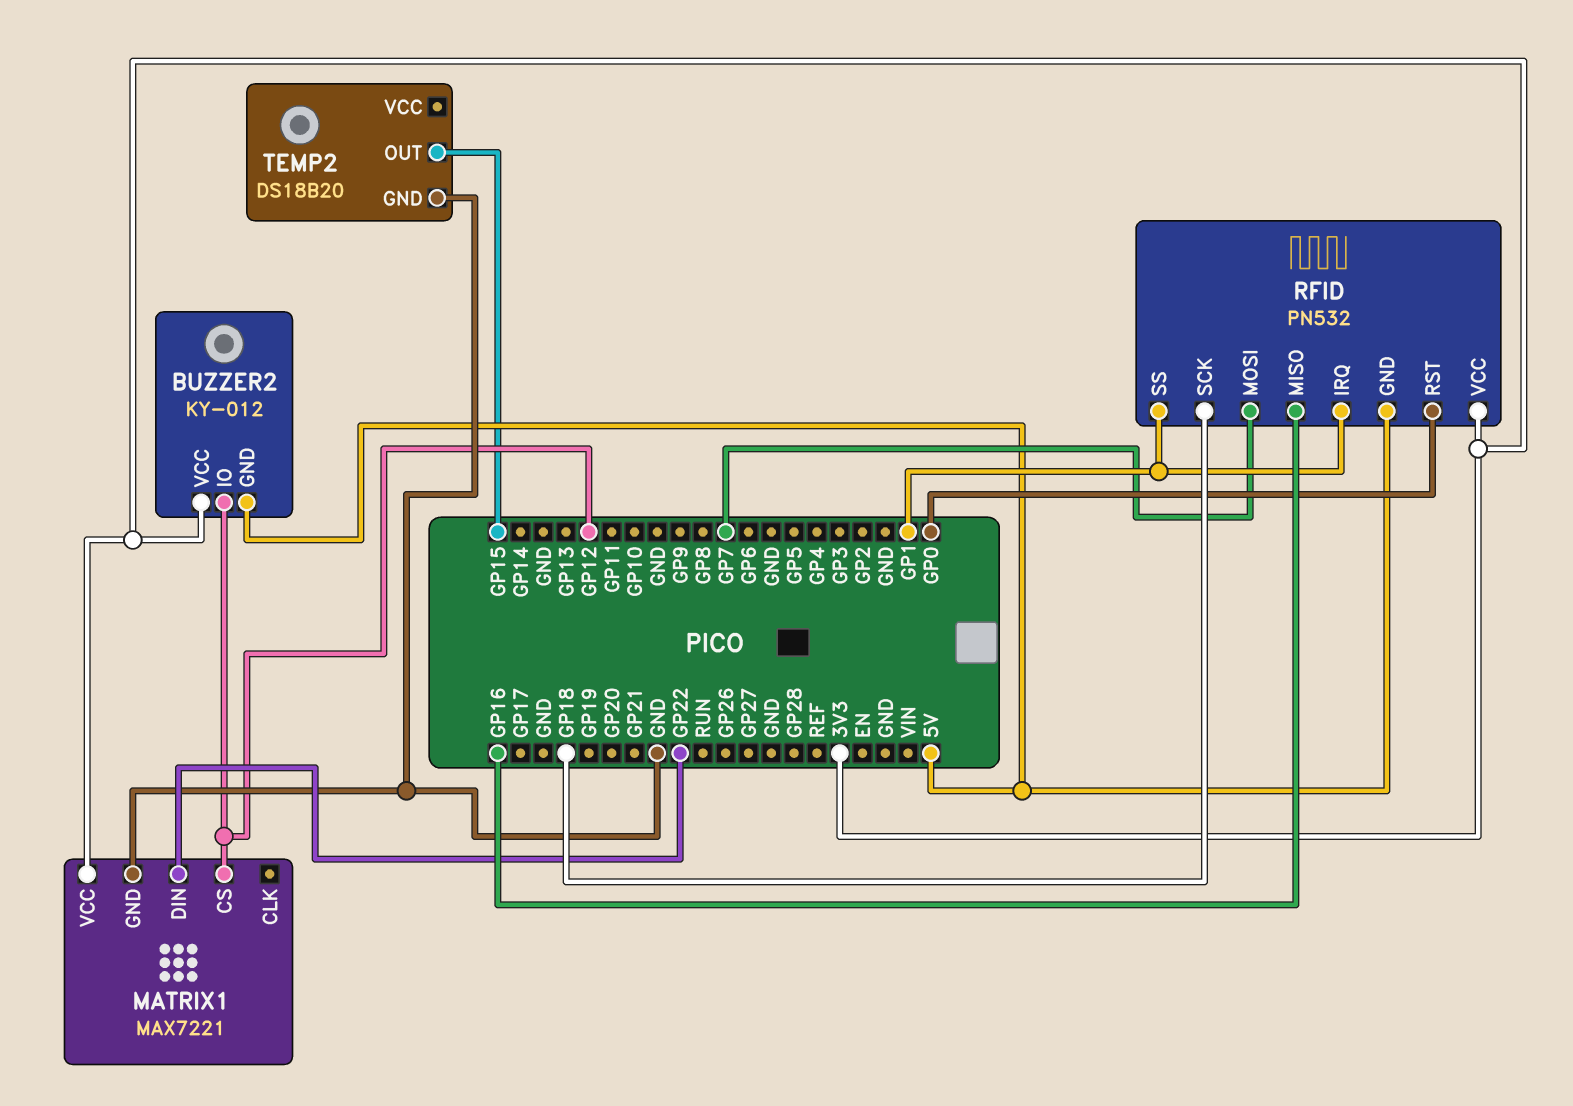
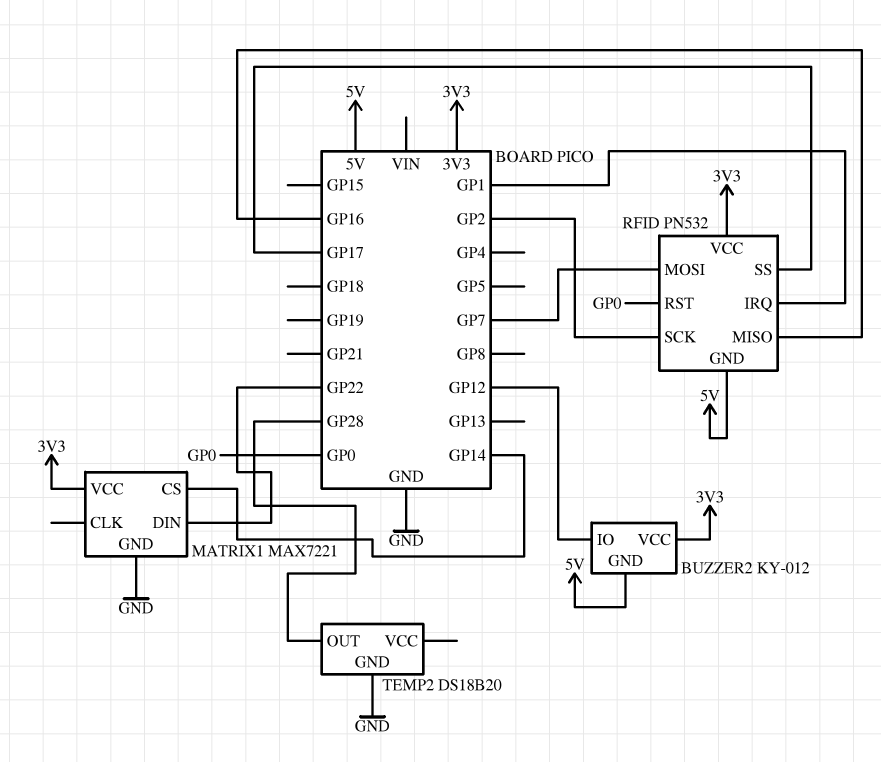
MATRIX1 pin CS: GP12 -> GP14
RFID pin SCK: GP18 -> GP2
RFID pin SS: GP1 -> GP17
TEMP2 pin OUT: GP15 -> GP28

